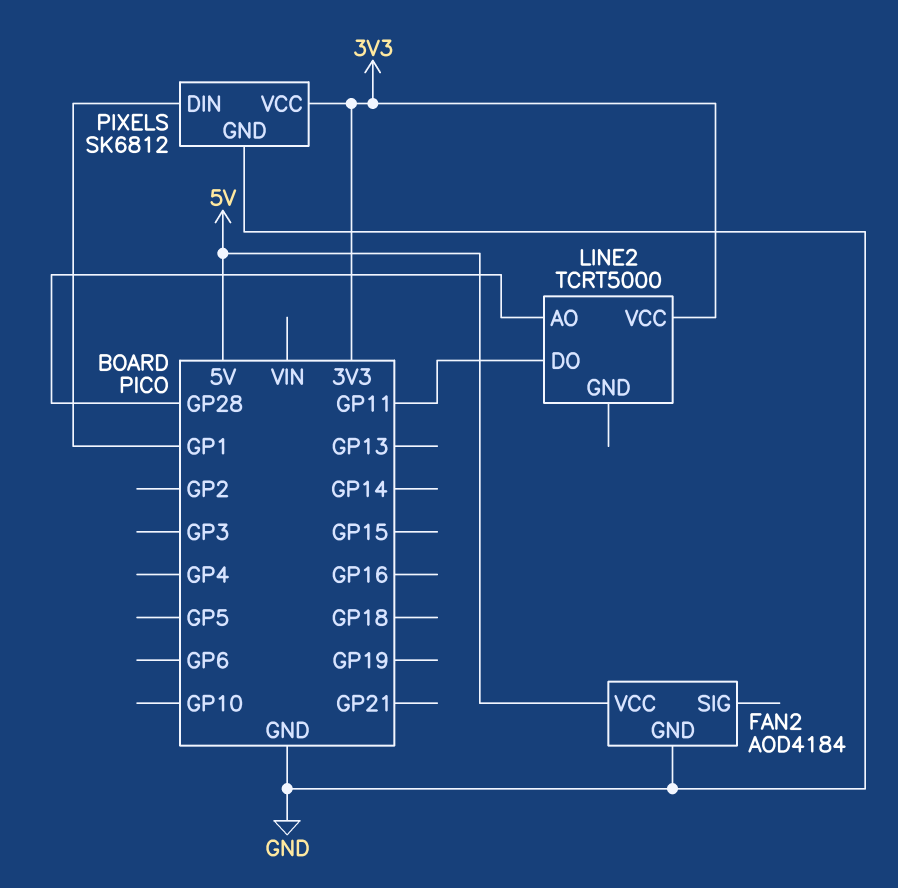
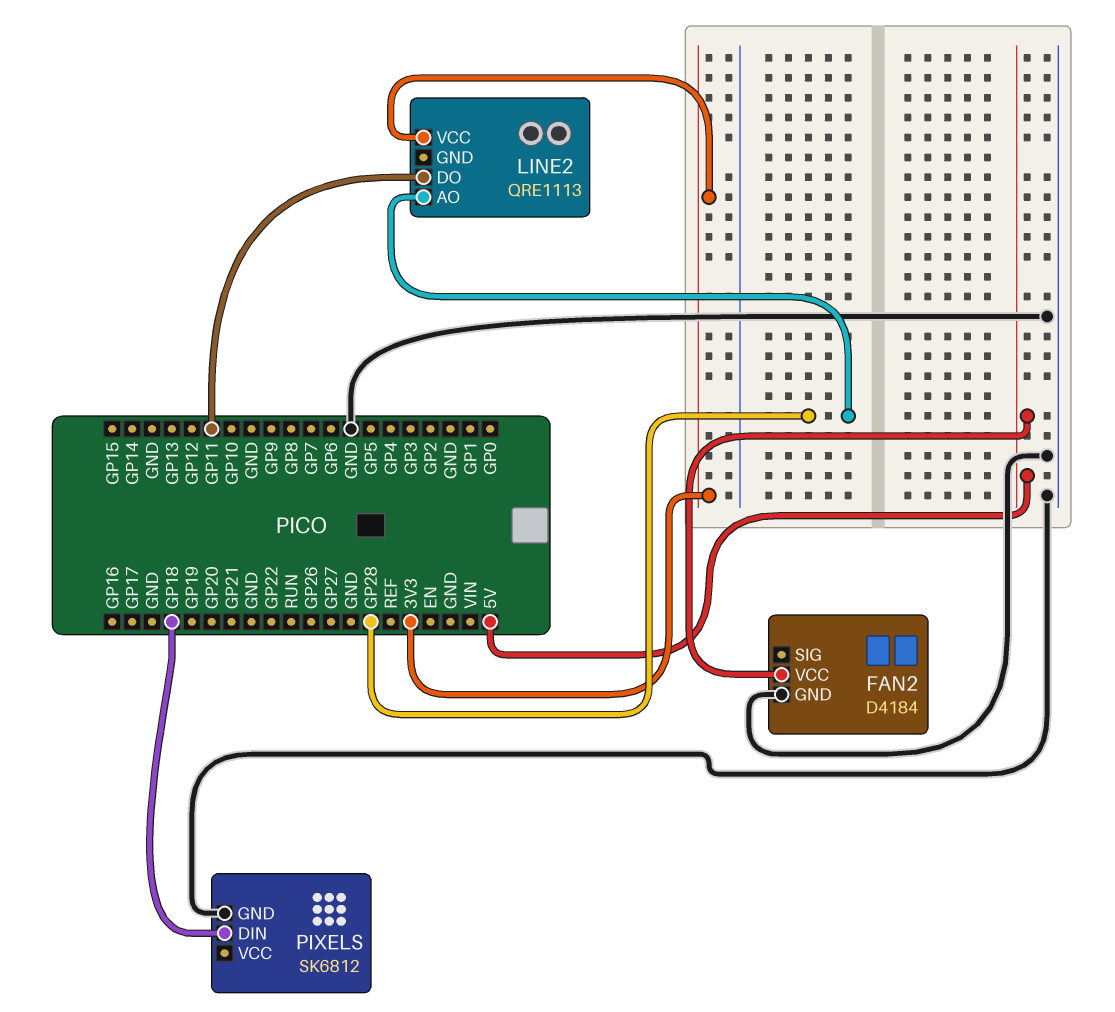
FAN2: AOD4184 -> D4184
LINE2: TCRT5000 -> QRE1113
PIXELS pin DIN: GP1 -> GP18
PIXELS pin VCC: 3V3 -> none

